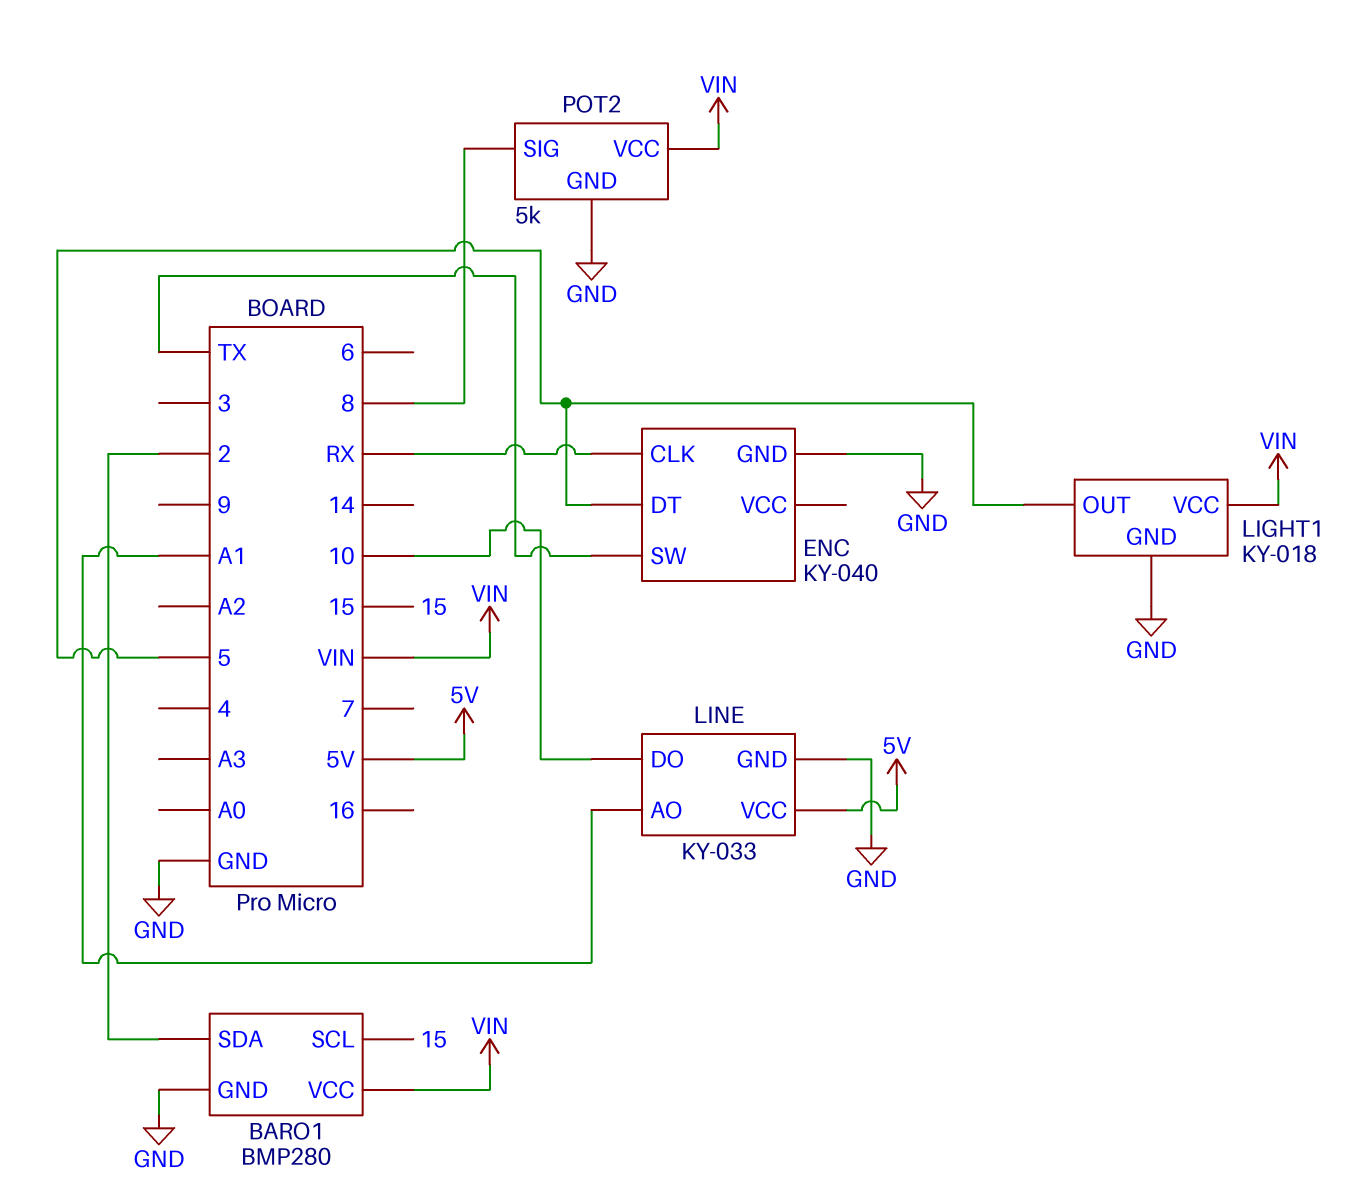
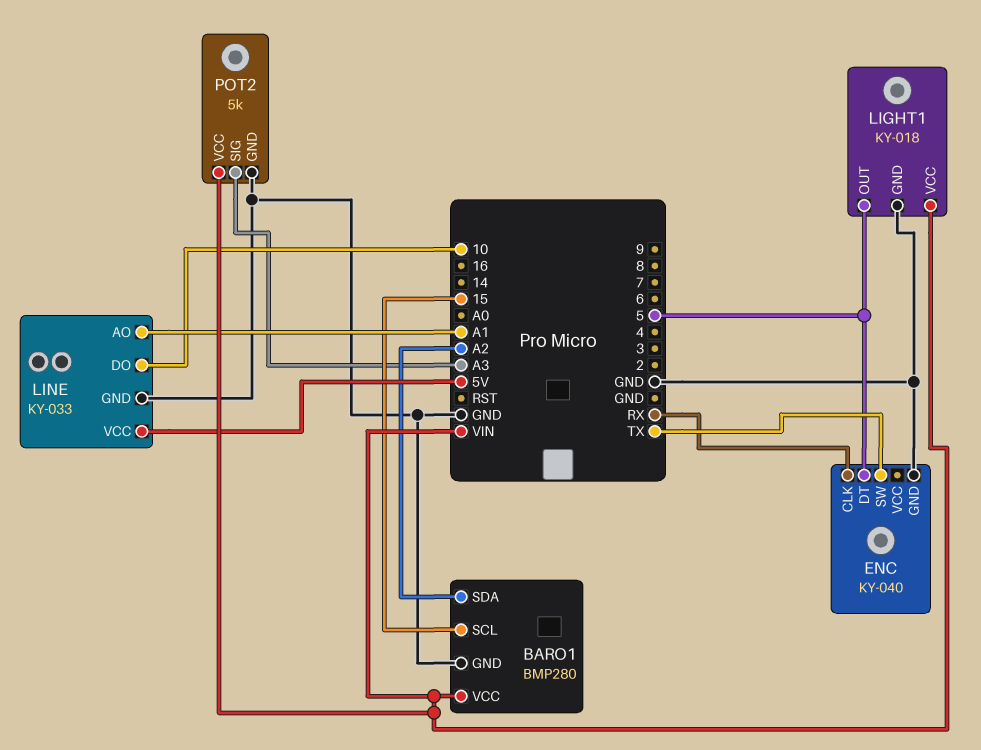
BARO1 pin SDA: 2 -> A2
POT2 pin SIG: 8 -> A3

